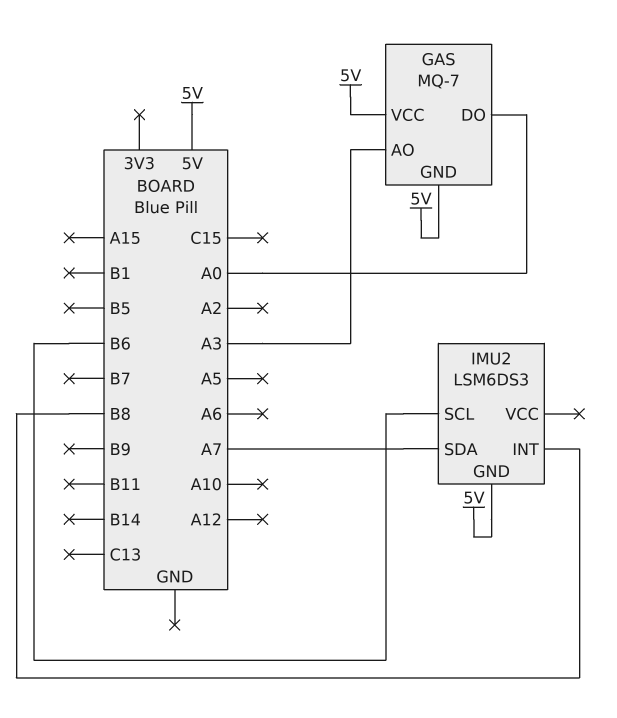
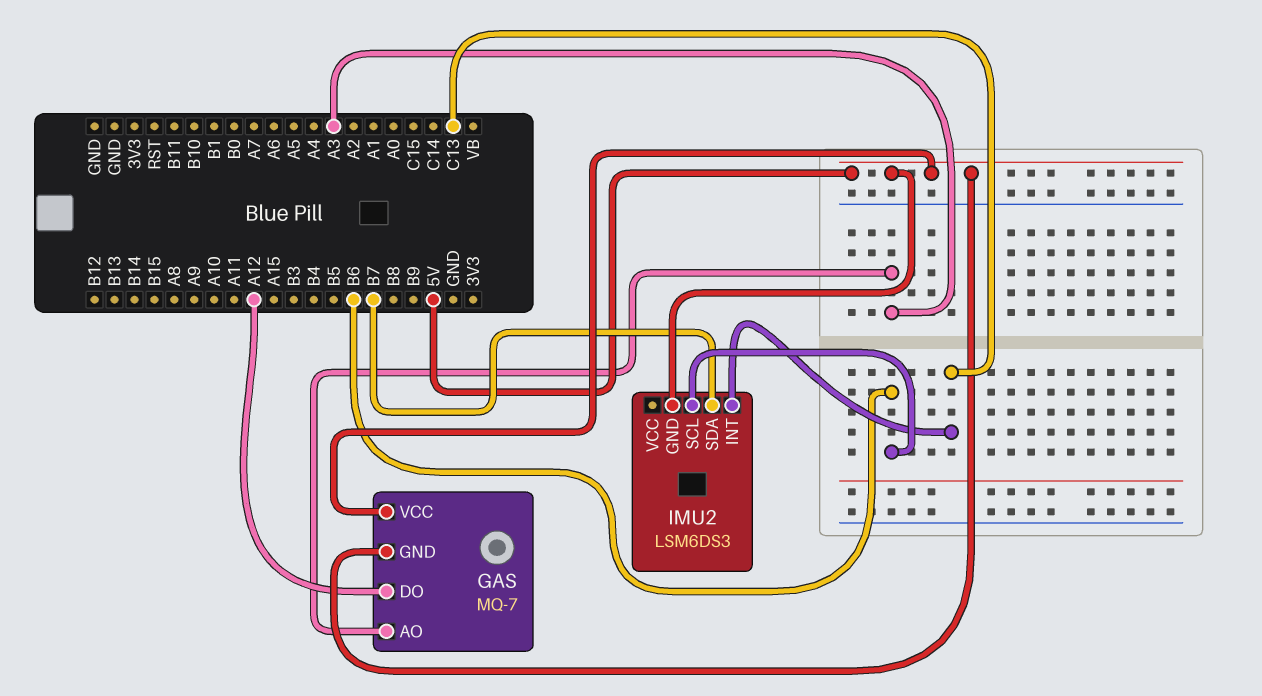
GAS pin DO: A0 -> A12
IMU2 pin INT: B8 -> C13
IMU2 pin SDA: A7 -> B7

